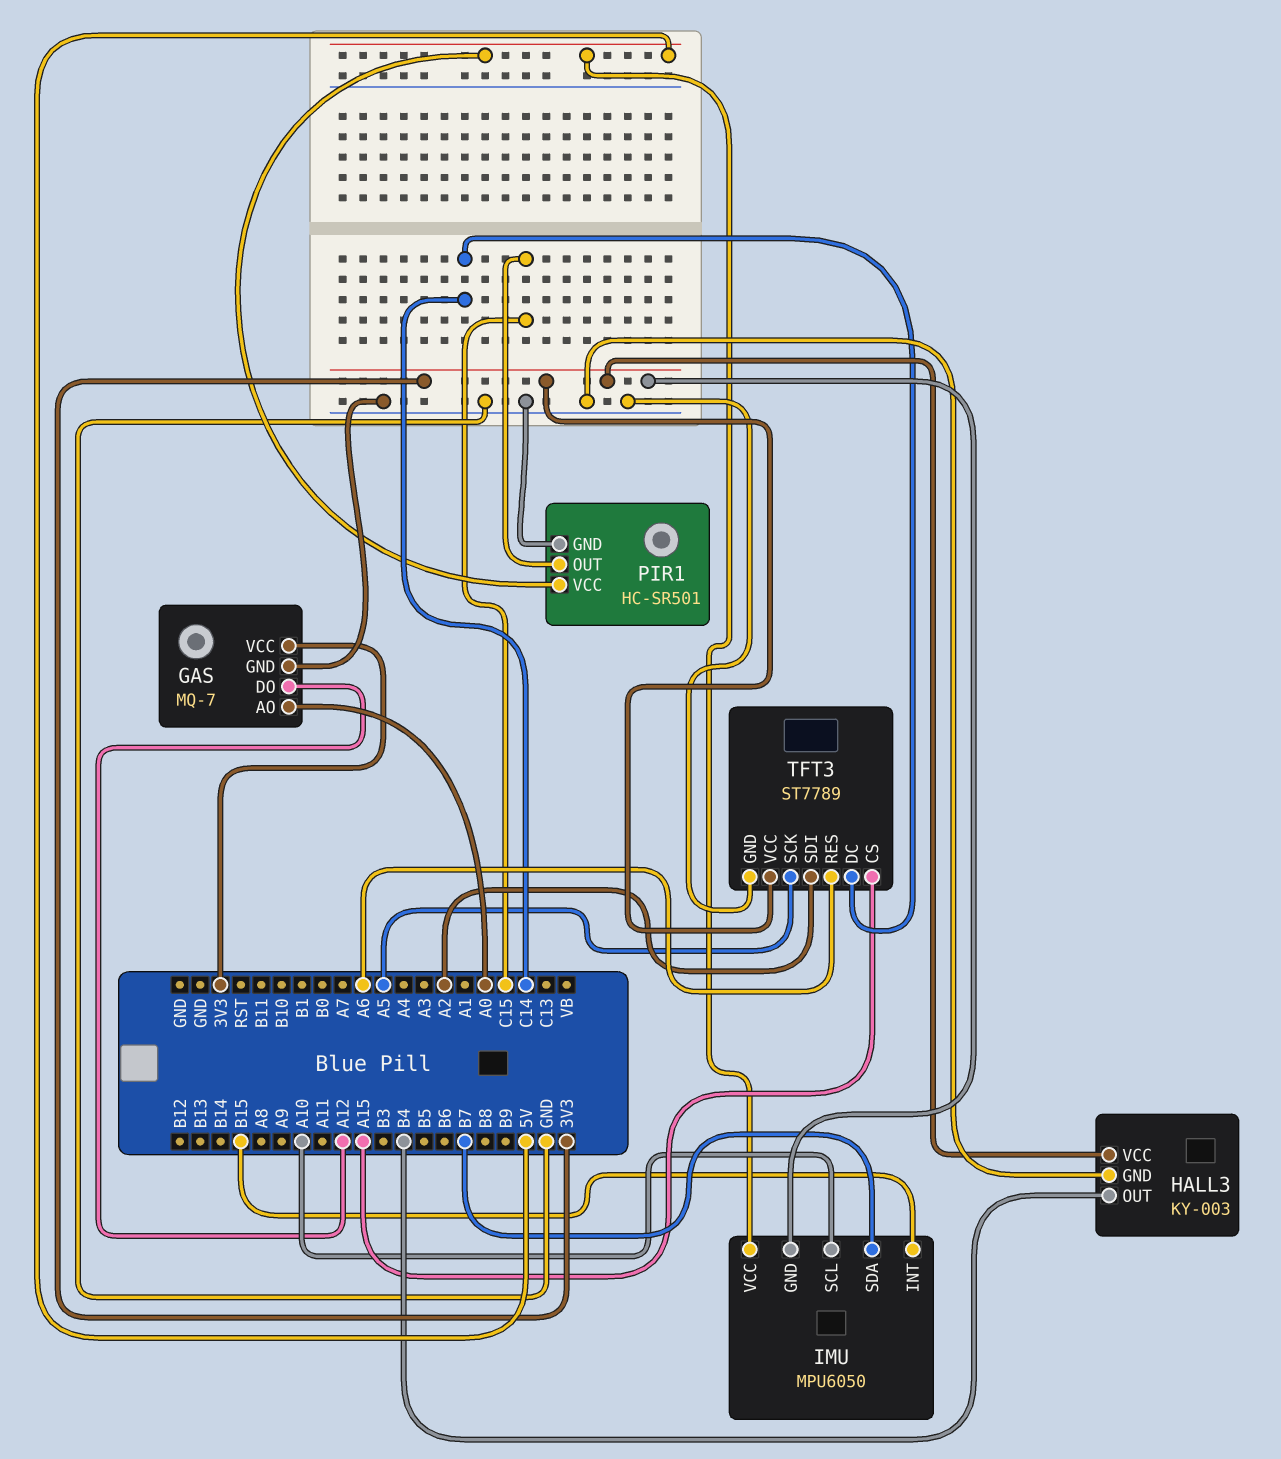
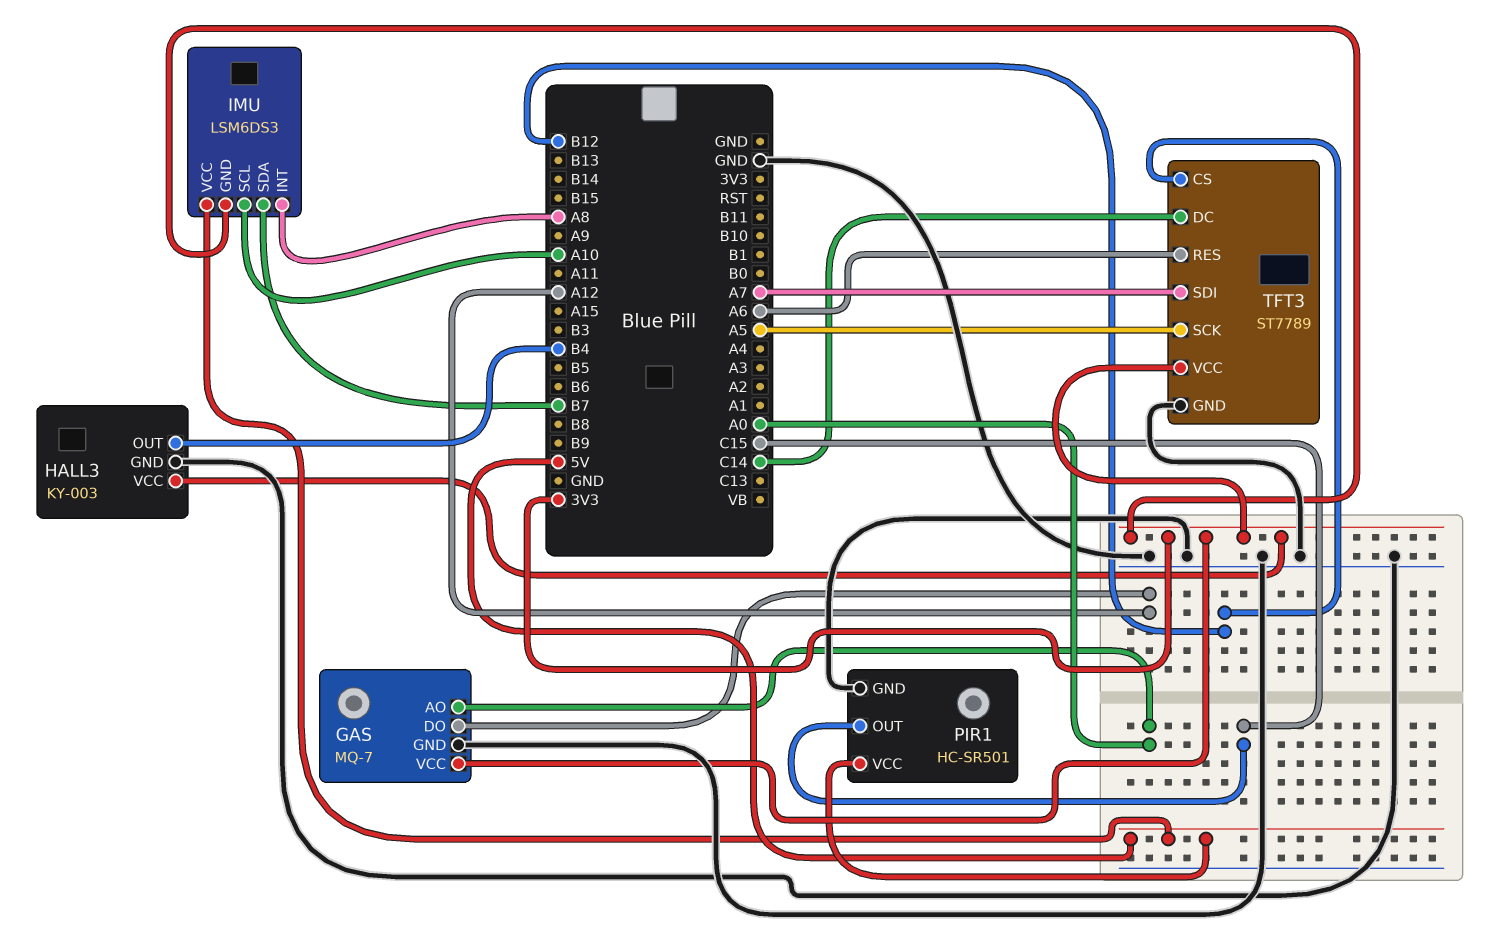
IMU: MPU6050 -> LSM6DS3
IMU pin INT: B15 -> A8
TFT3 pin CS: A15 -> B12
TFT3 pin SDI: A2 -> A7

